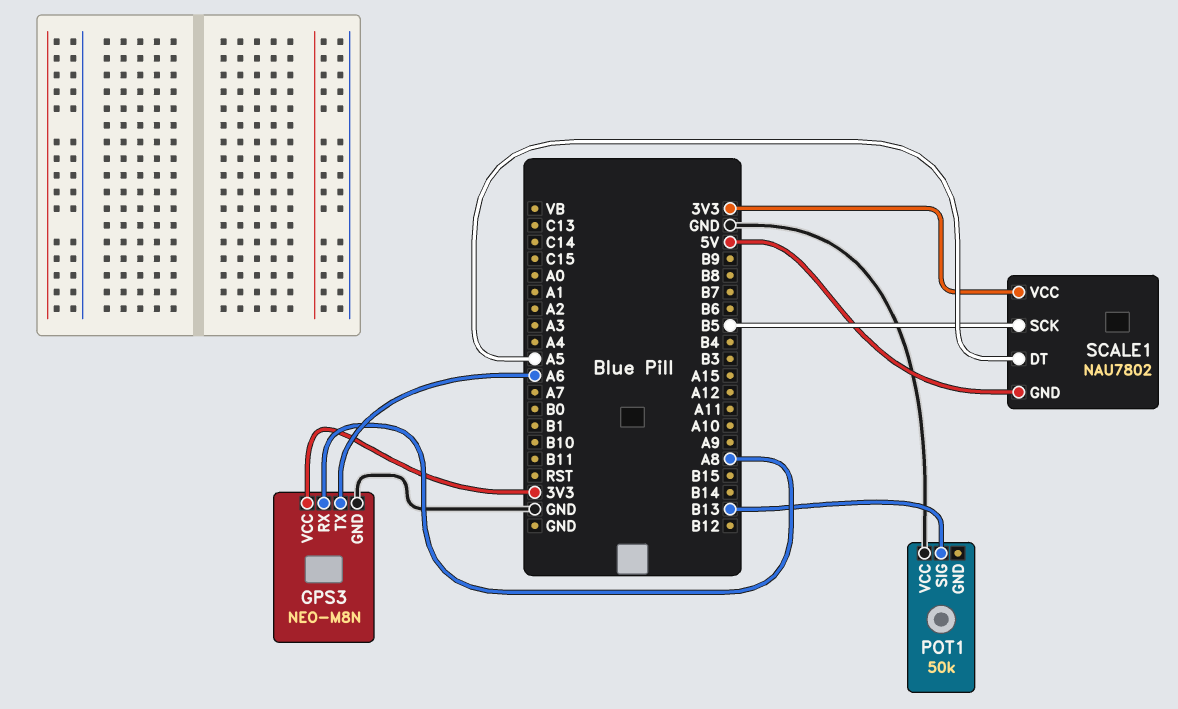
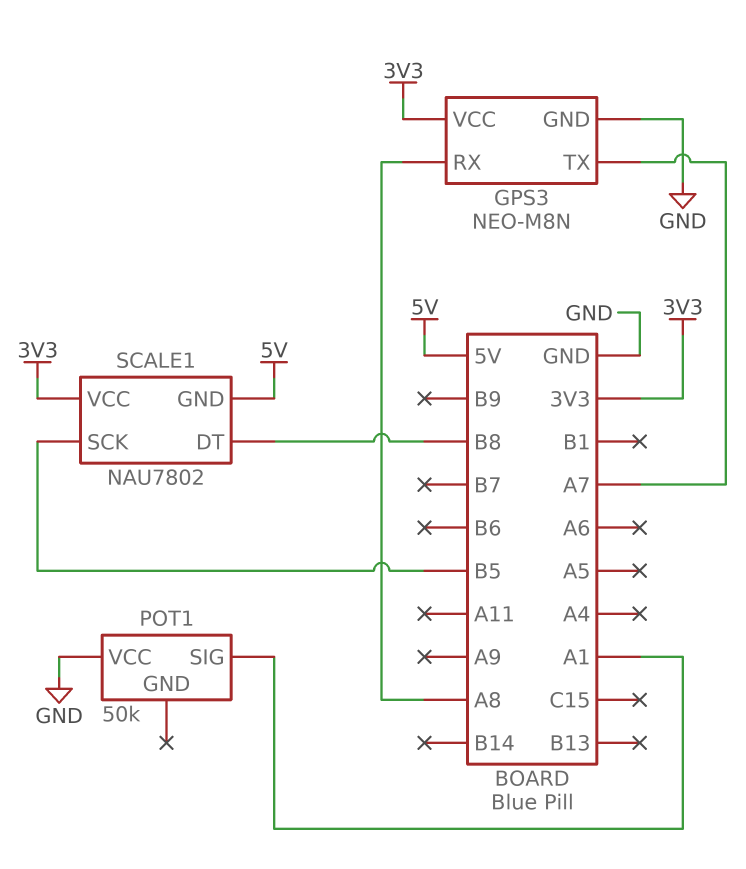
GPS3 pin TX: A6 -> A7
POT1 pin SIG: B13 -> A1
SCALE1 pin DT: A5 -> B8

